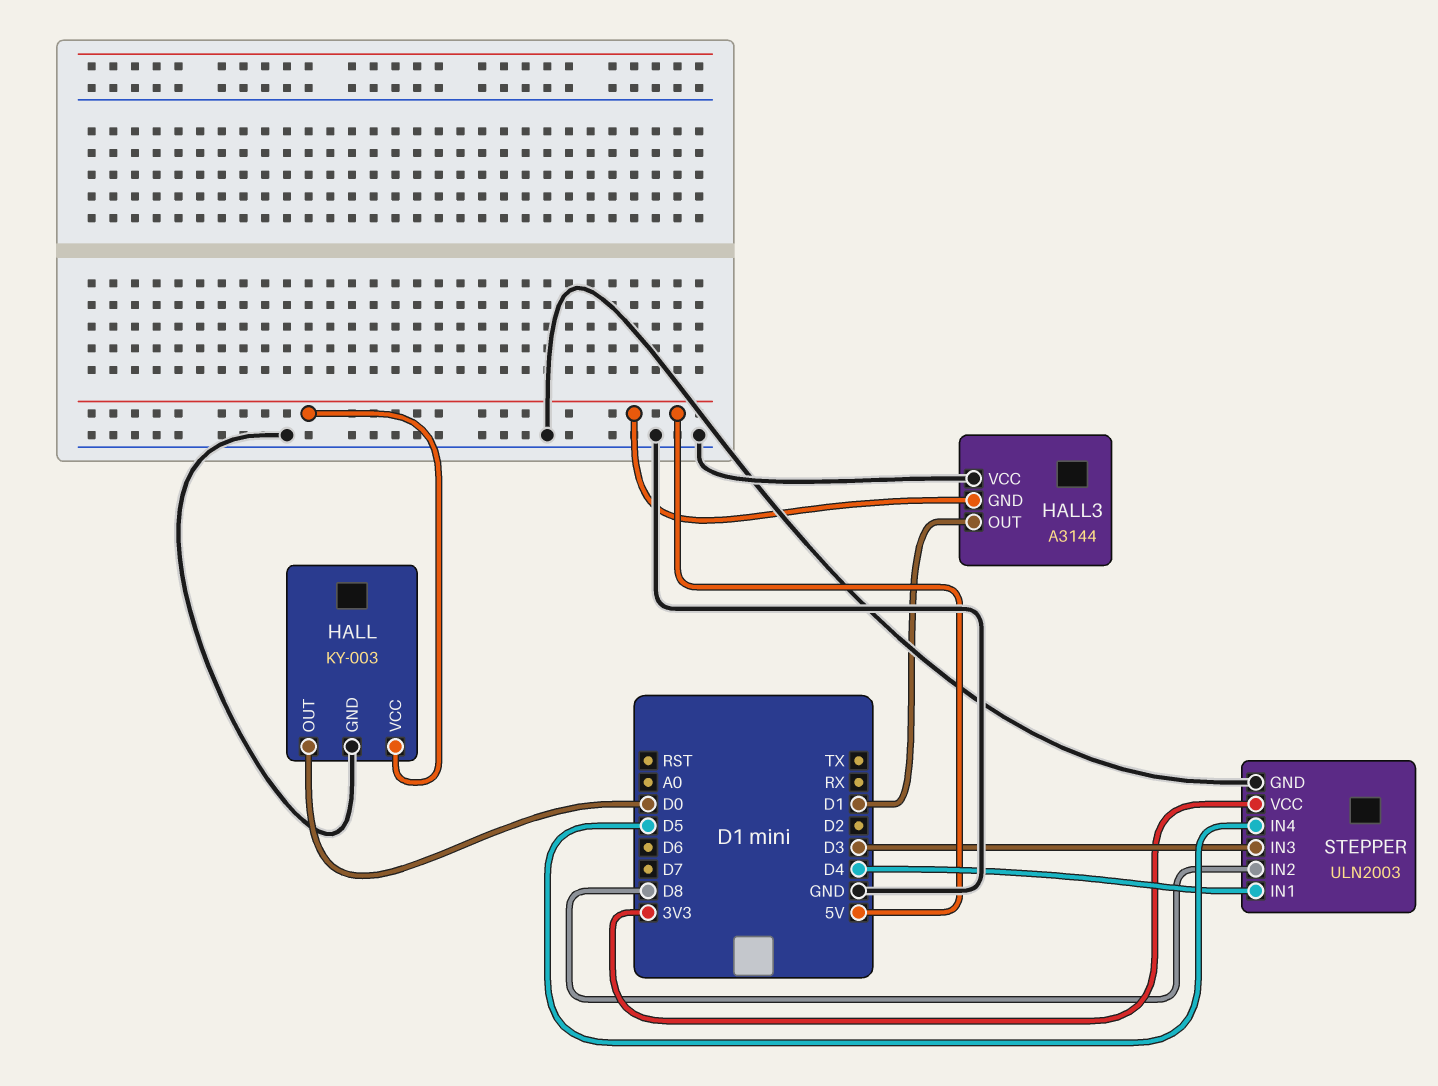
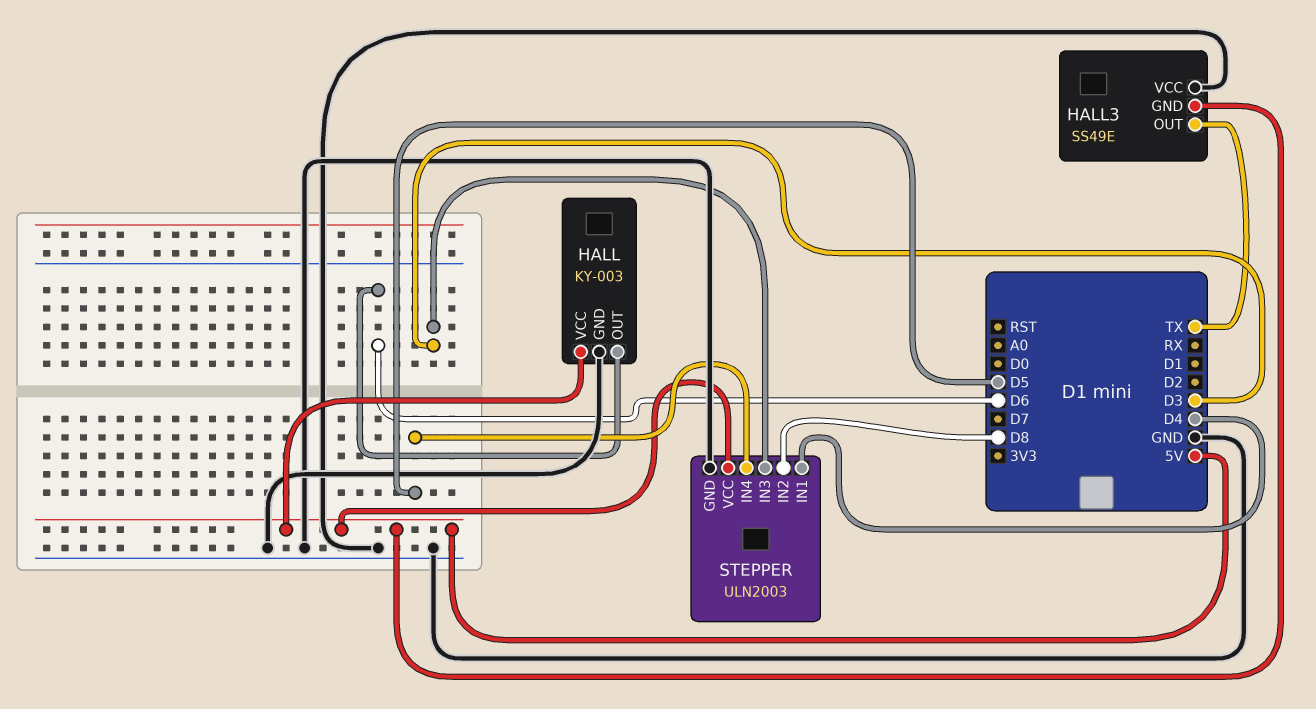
HALL pin OUT: D0 -> D6
HALL3: A3144 -> SS49E
HALL3 pin OUT: D1 -> TX
STEPPER pin VCC: 3V3 -> 5V

